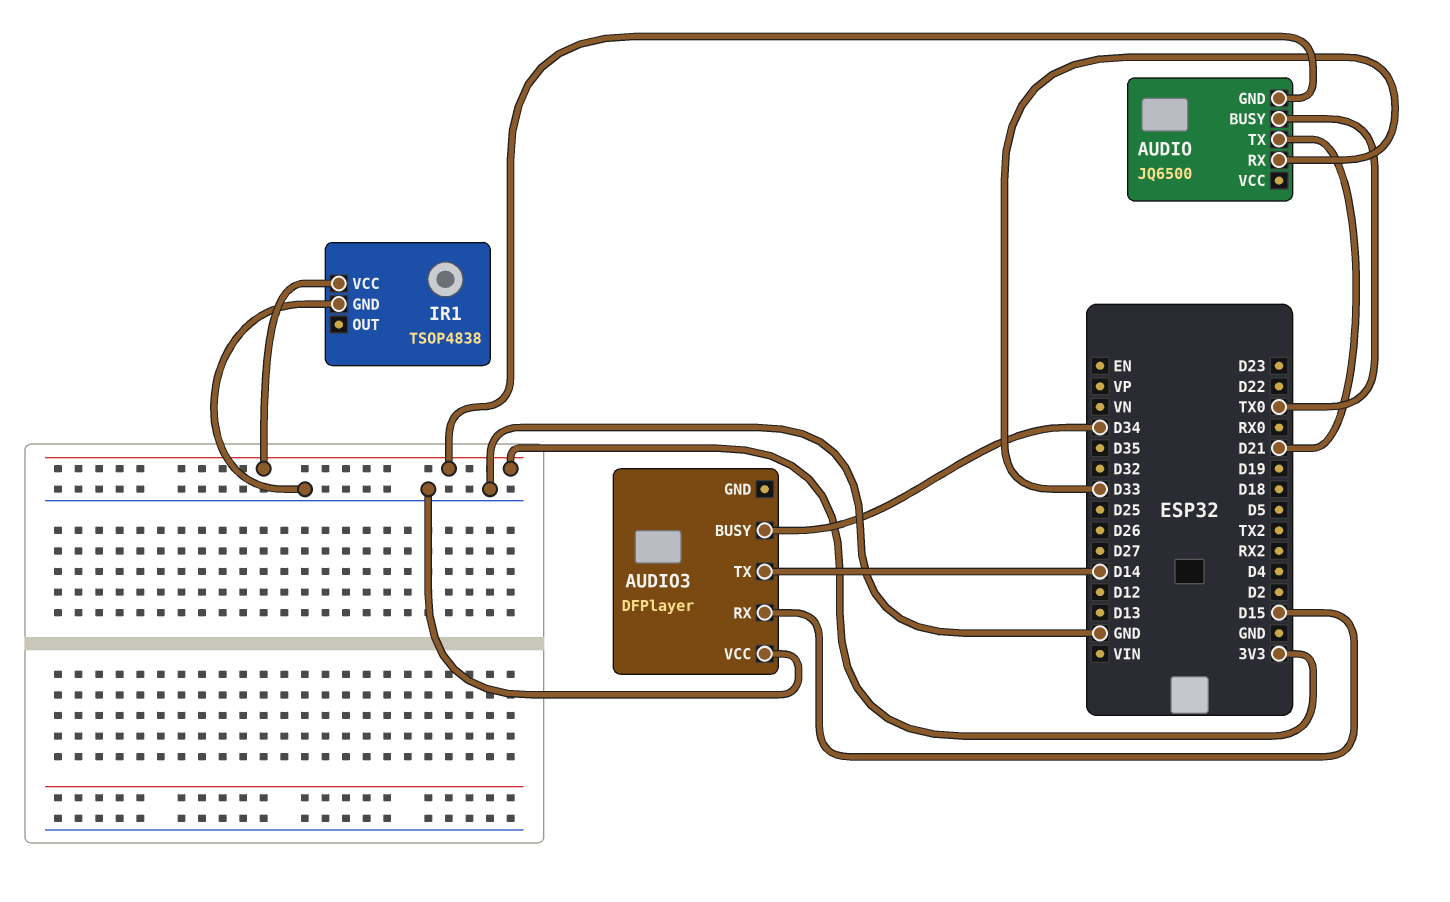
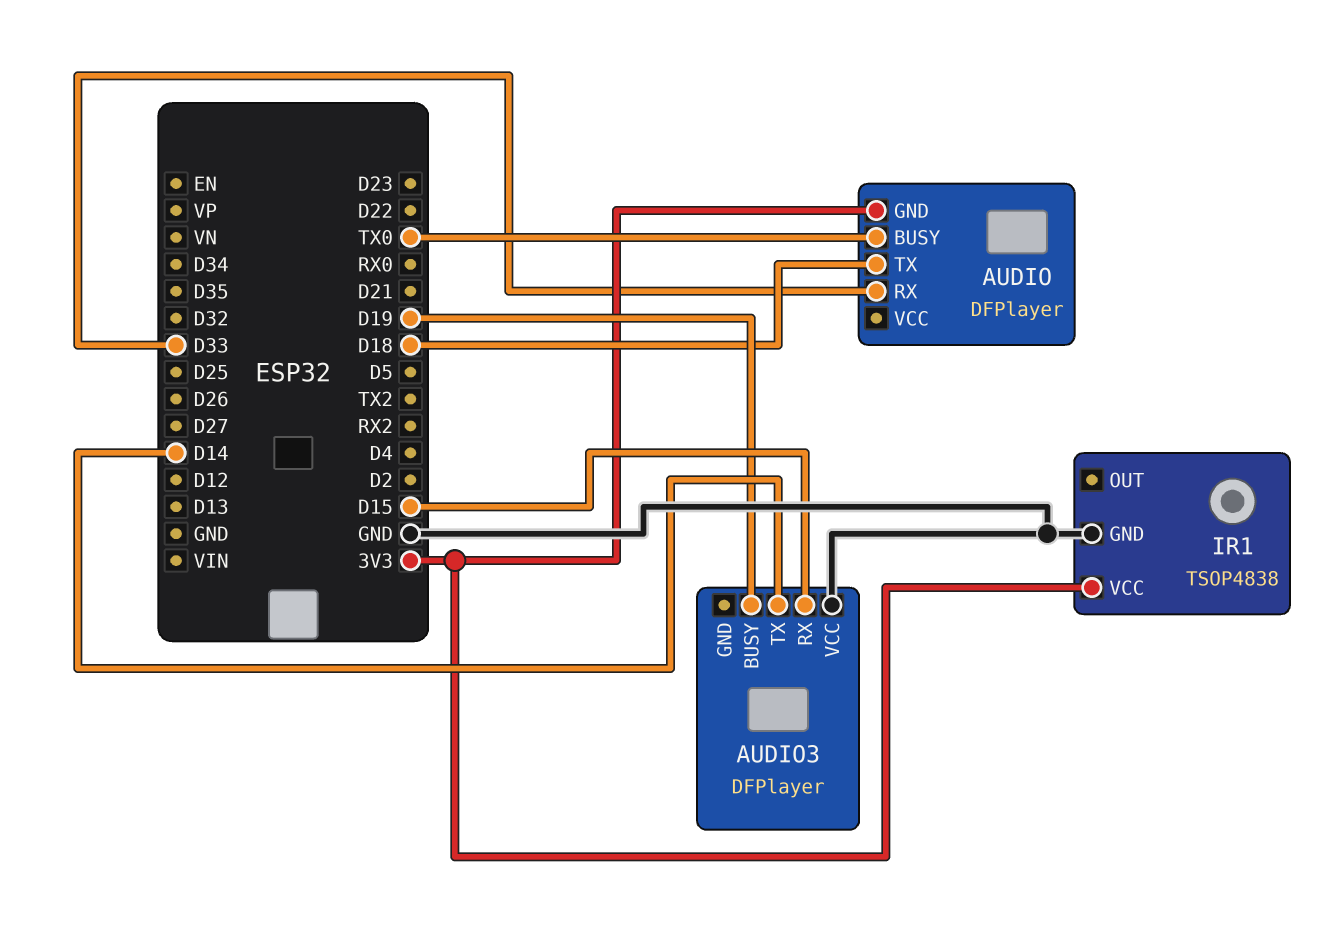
AUDIO: JQ6500 -> DFPlayer
AUDIO pin TX: D21 -> D18
AUDIO3 pin BUSY: D34 -> D19

